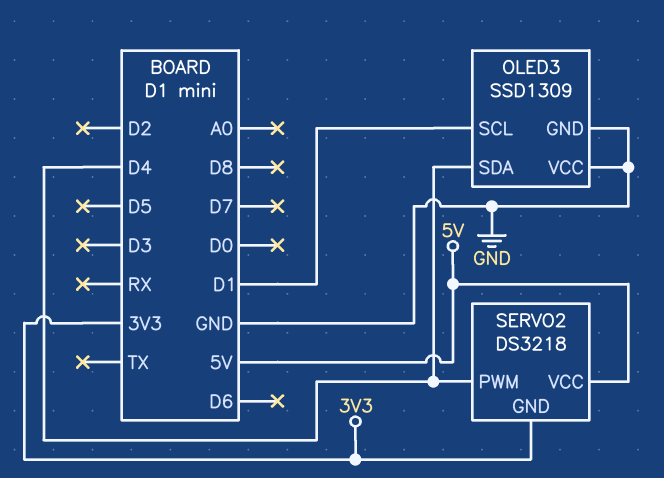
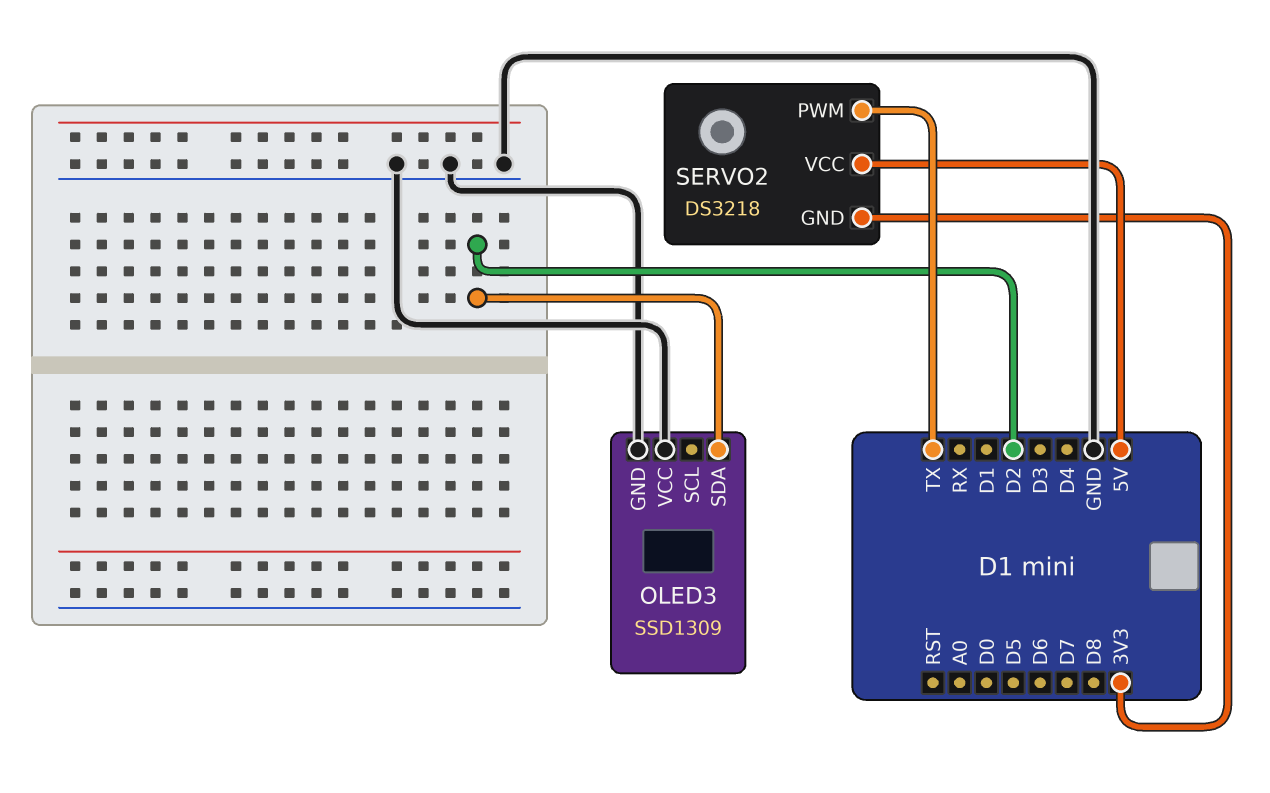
OLED3 pin SCL: D1 -> none
OLED3 pin SDA: D4 -> D2
SERVO2 pin PWM: D4 -> TX

